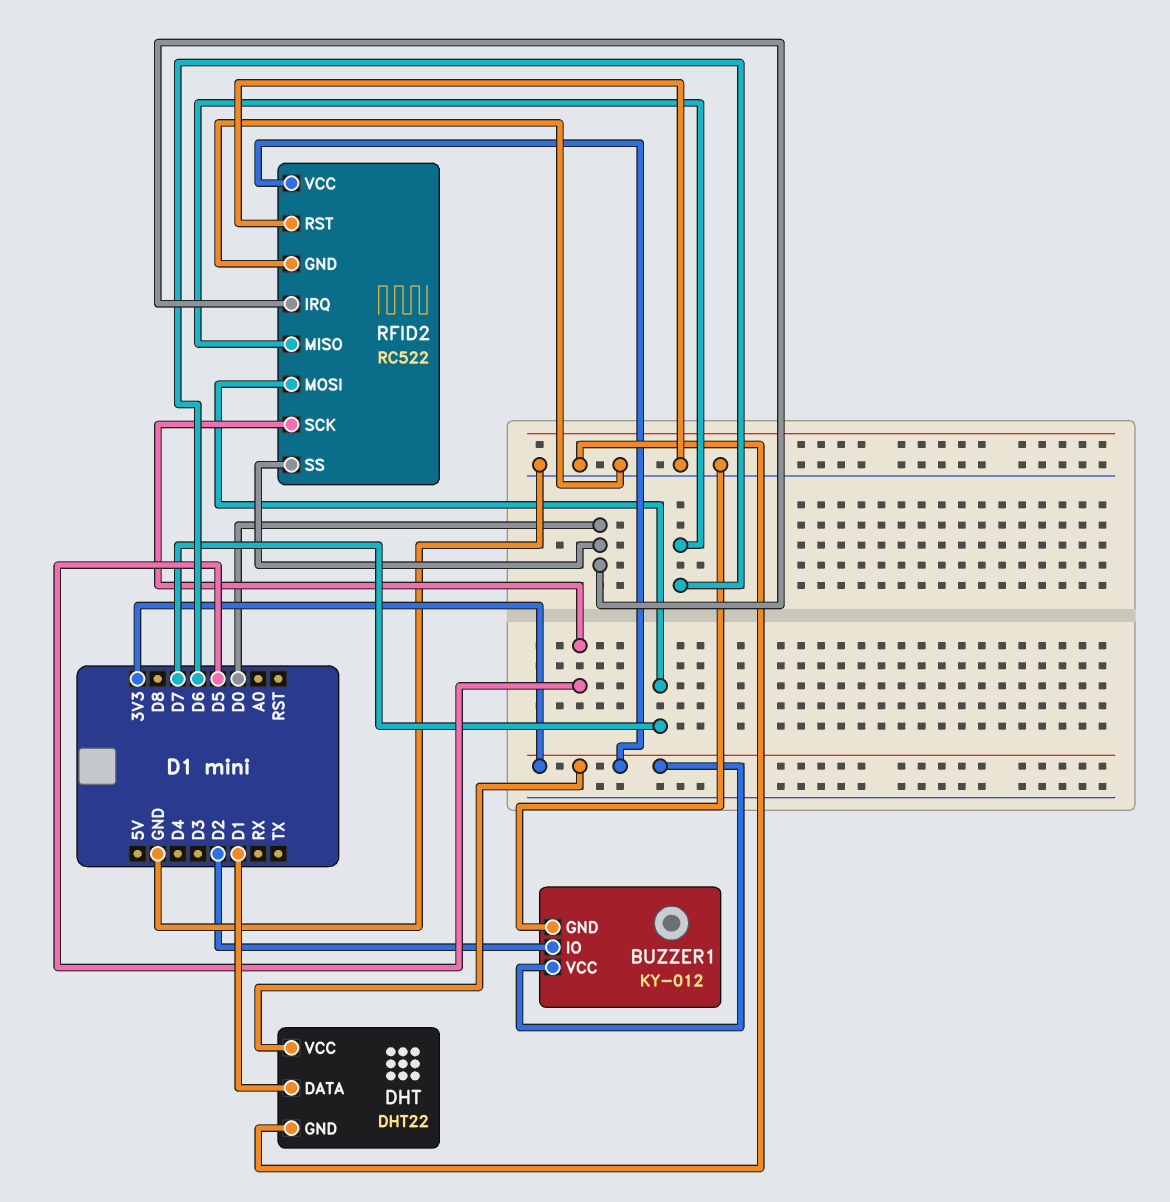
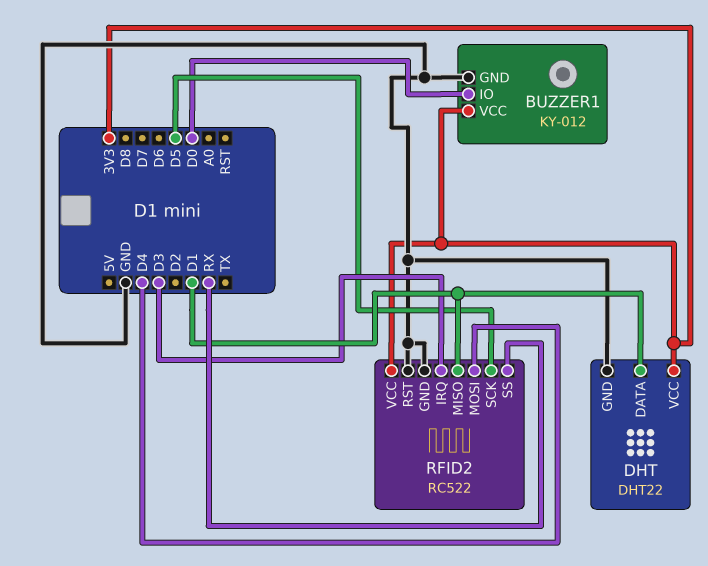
BUZZER1 pin IO: D2 -> D0
RFID2 pin IRQ: D0 -> D3
RFID2 pin MISO: D6 -> D1
RFID2 pin MOSI: D7 -> D4
RFID2 pin SS: D0 -> RX

